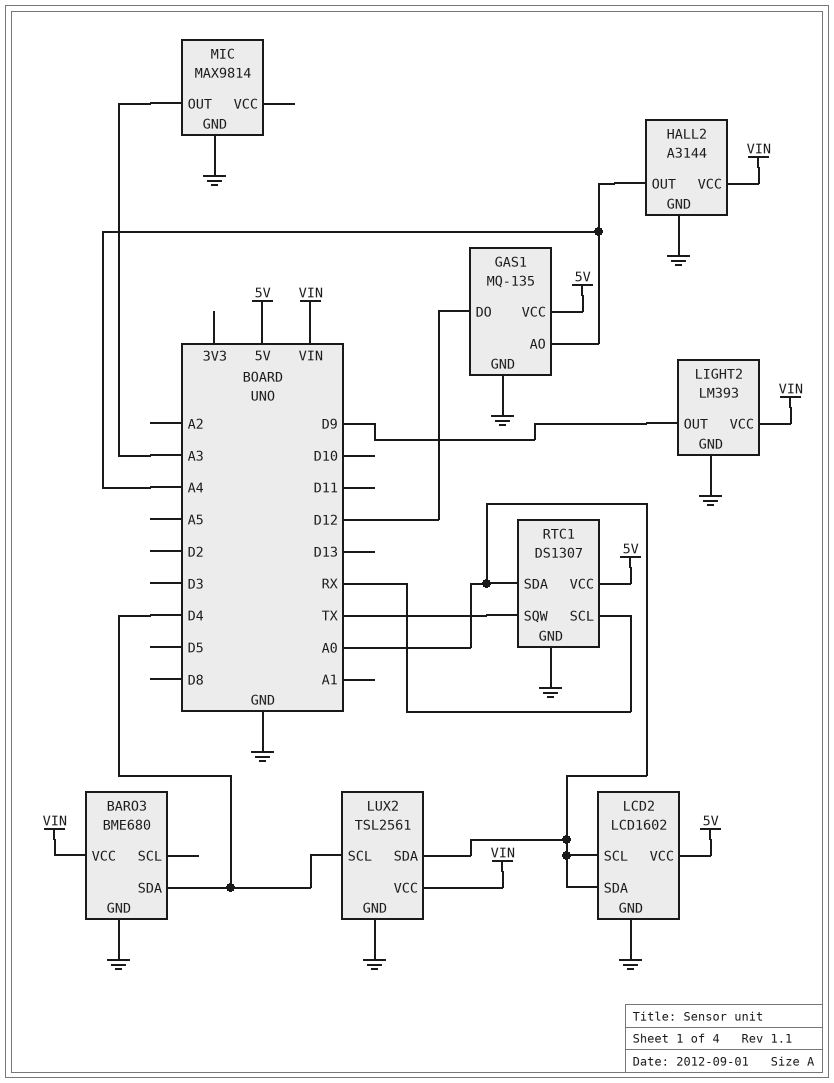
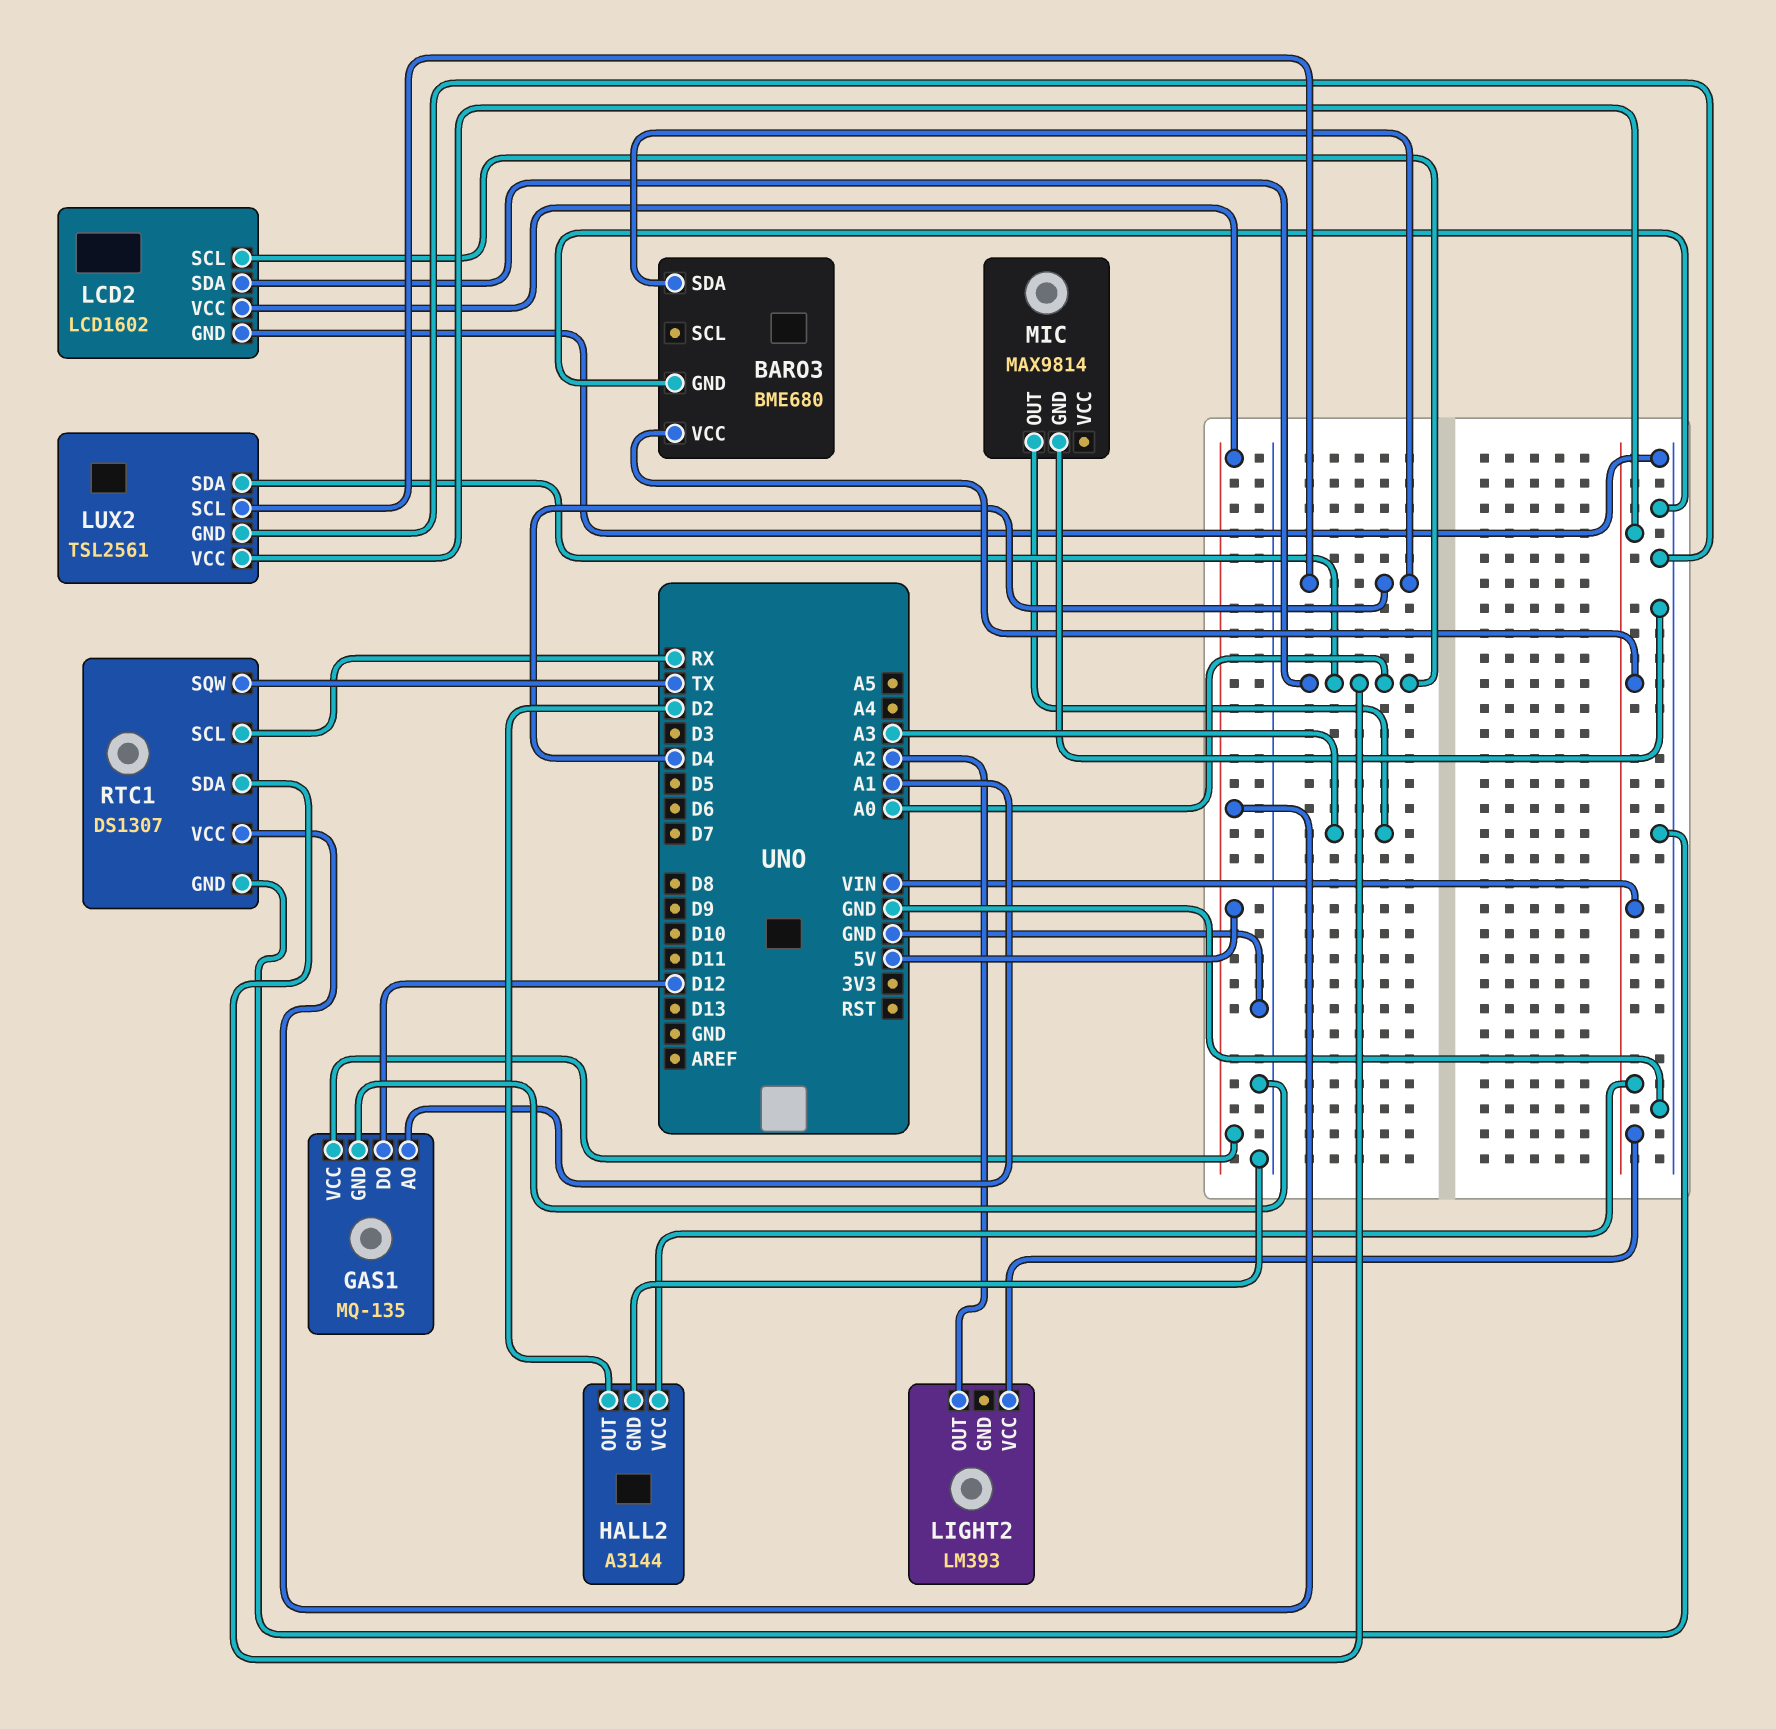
GAS1 pin AO: A4 -> A1
HALL2 pin OUT: A4 -> D2
LIGHT2 pin GND: GND -> none
LIGHT2 pin OUT: D9 -> A2

